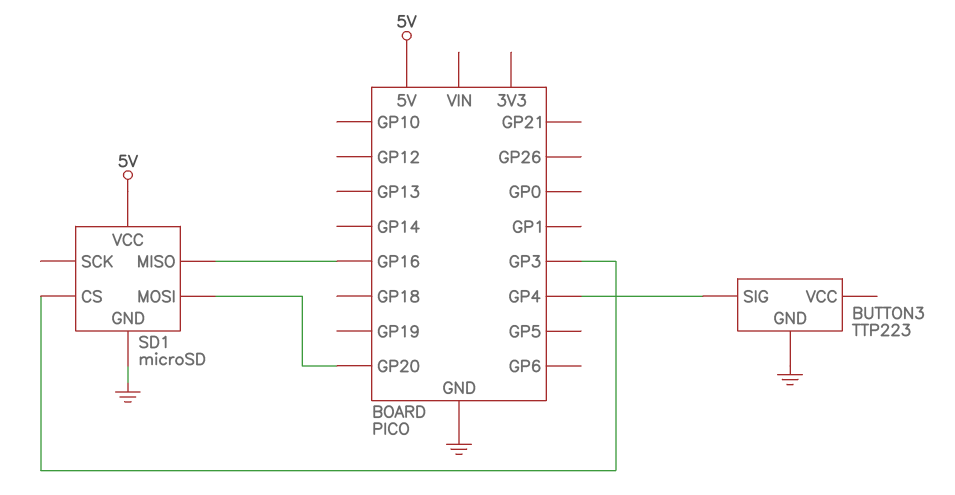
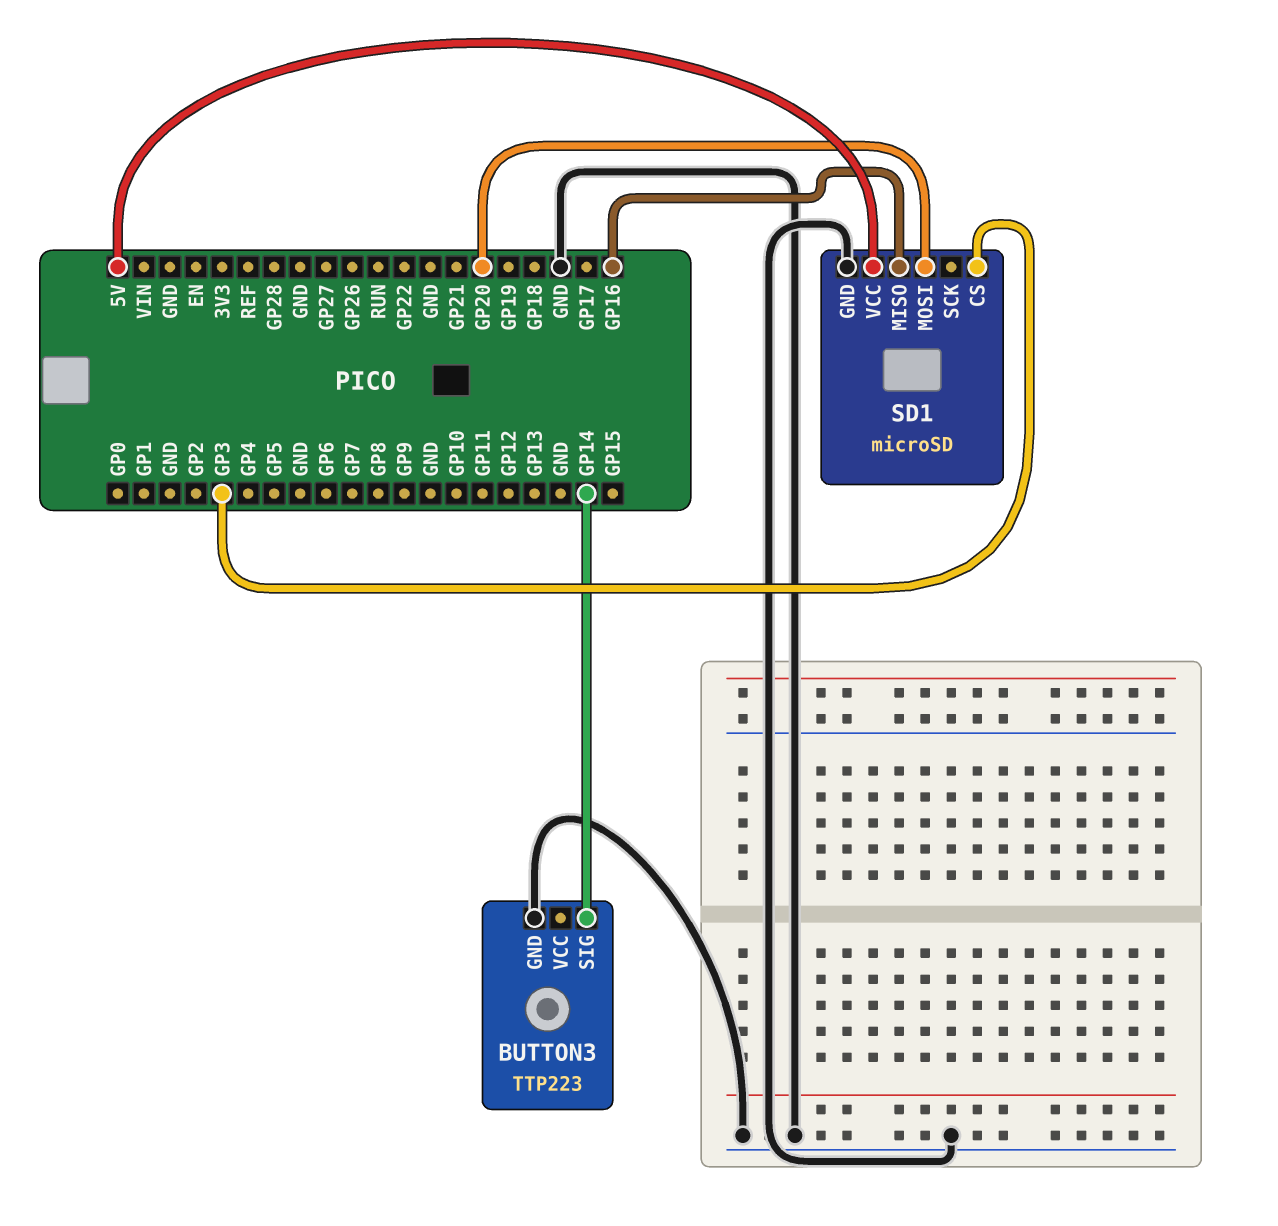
BUTTON3 pin SIG: GP4 -> GP14

